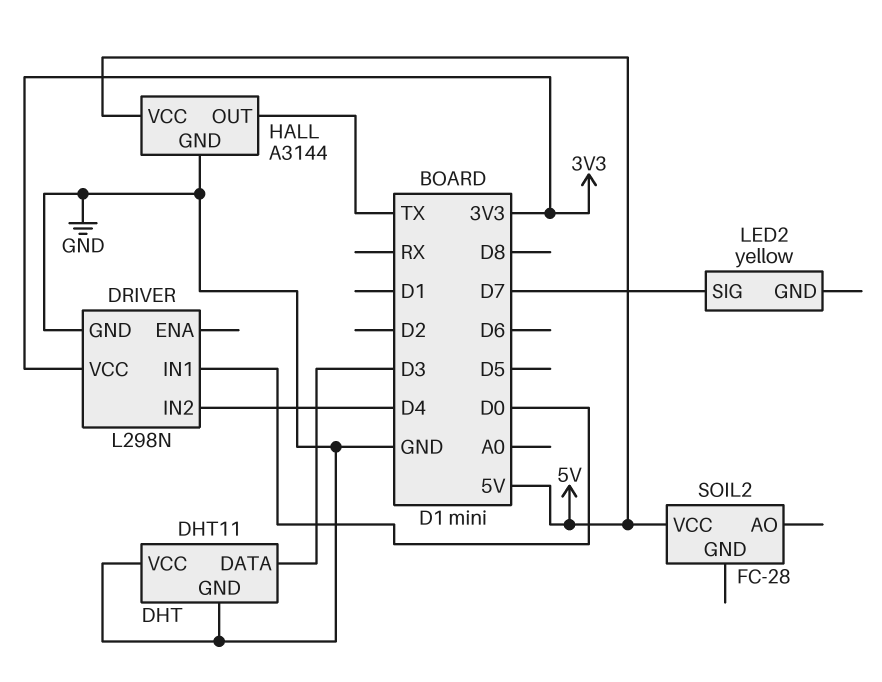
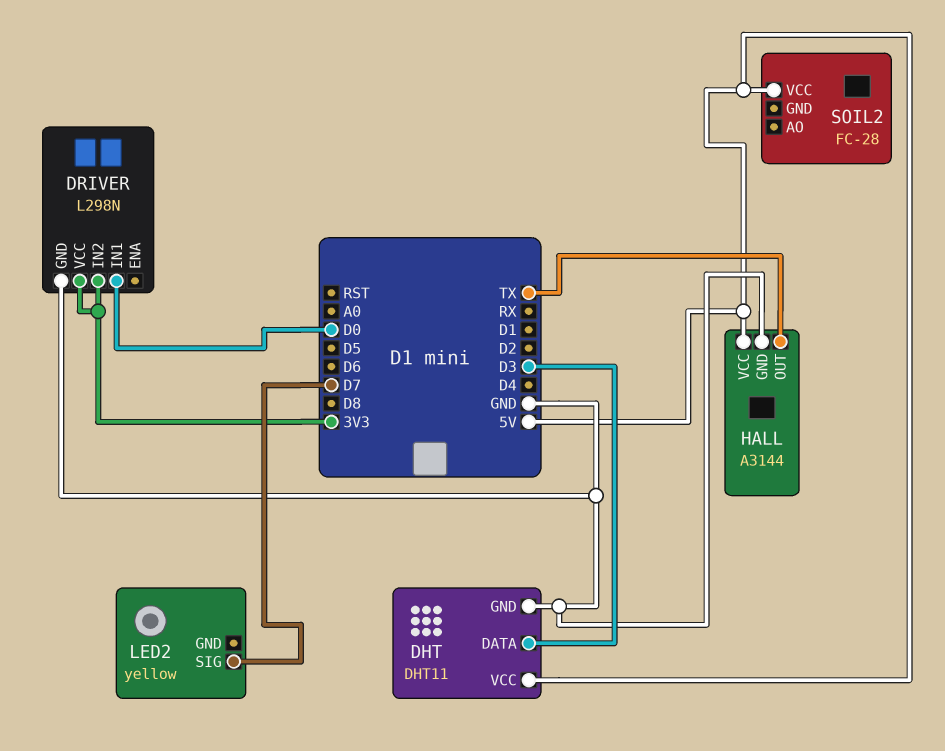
DHT pin VCC: GND -> 5V
DRIVER pin IN2: D4 -> 3V3

